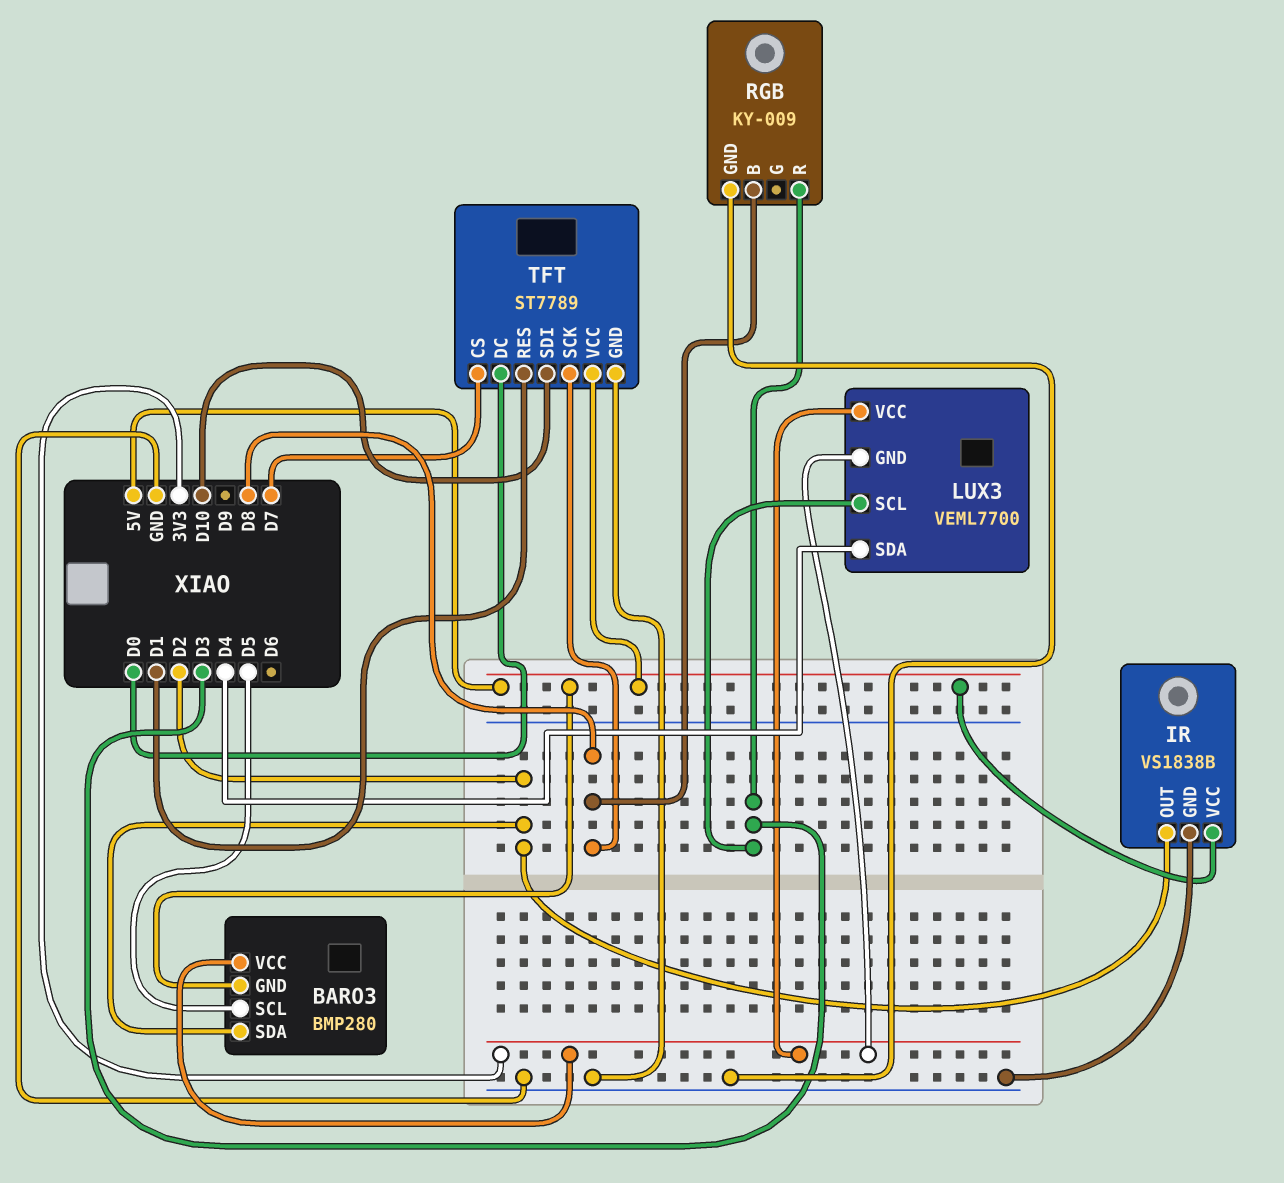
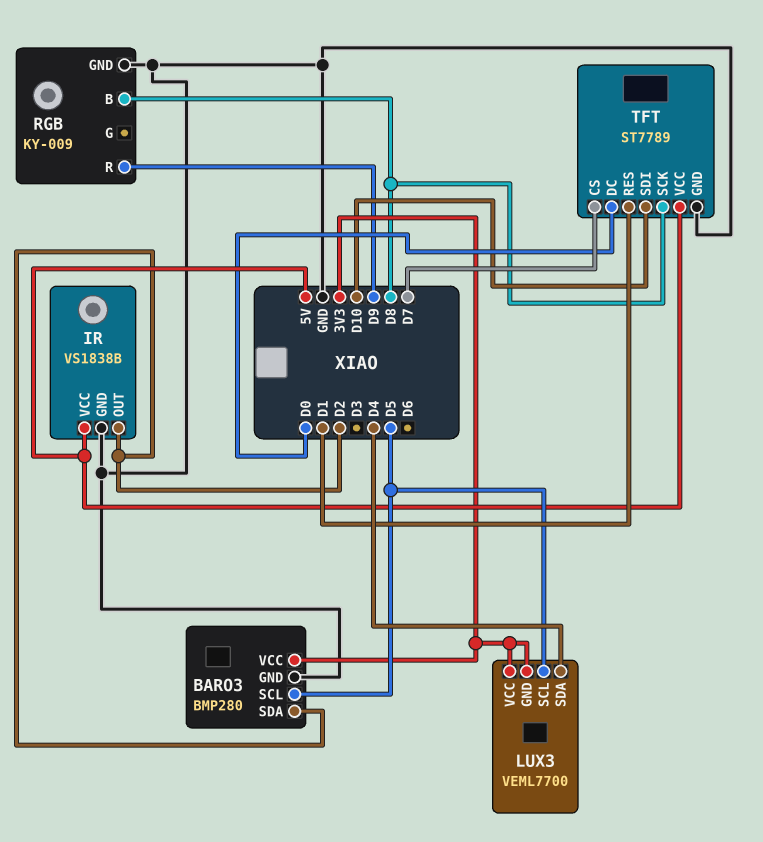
BARO3 pin GND: 5V -> GND
LUX3 pin SCL: D3 -> D5
RGB pin R: D3 -> D9

